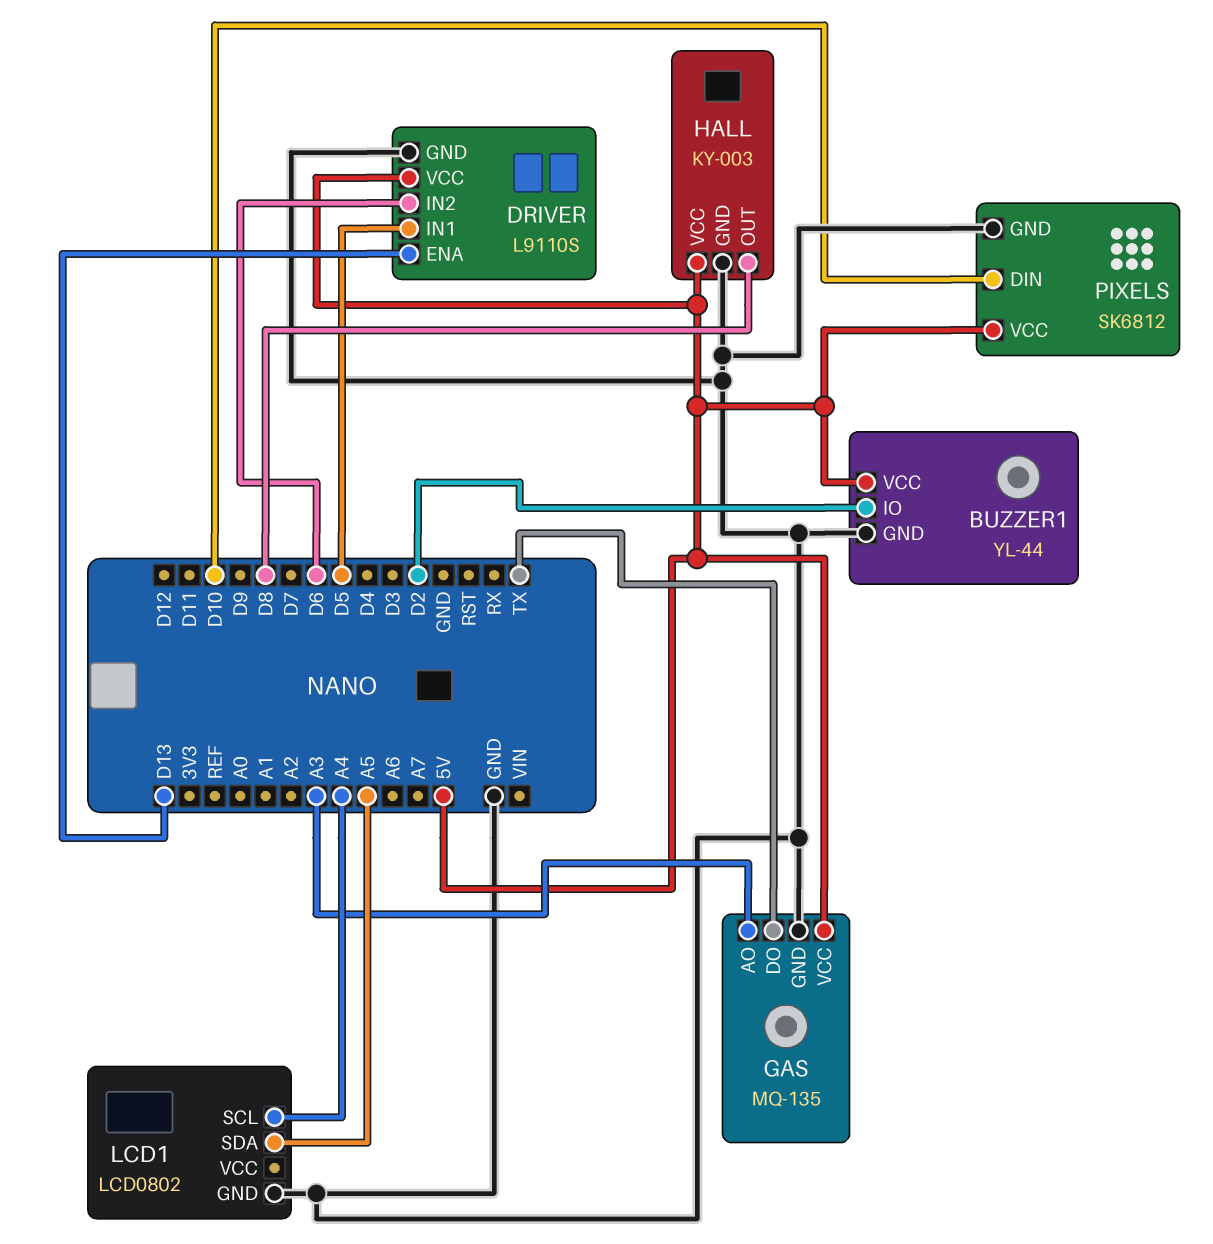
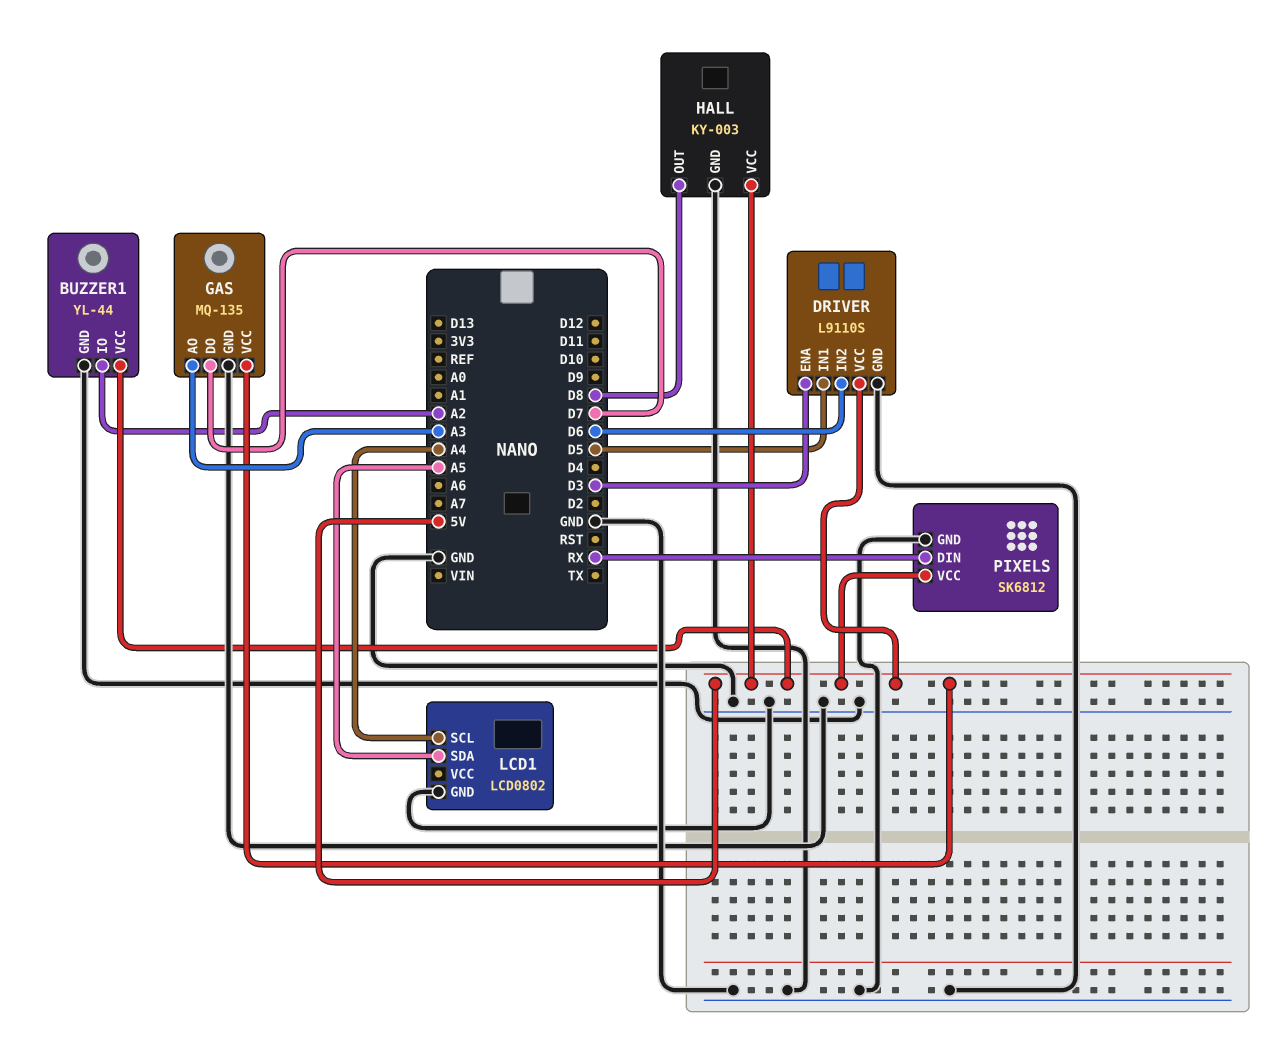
BUZZER1 pin IO: D2 -> A2
DRIVER pin ENA: D13 -> D3
GAS pin DO: TX -> D7
PIXELS pin DIN: D10 -> RX

